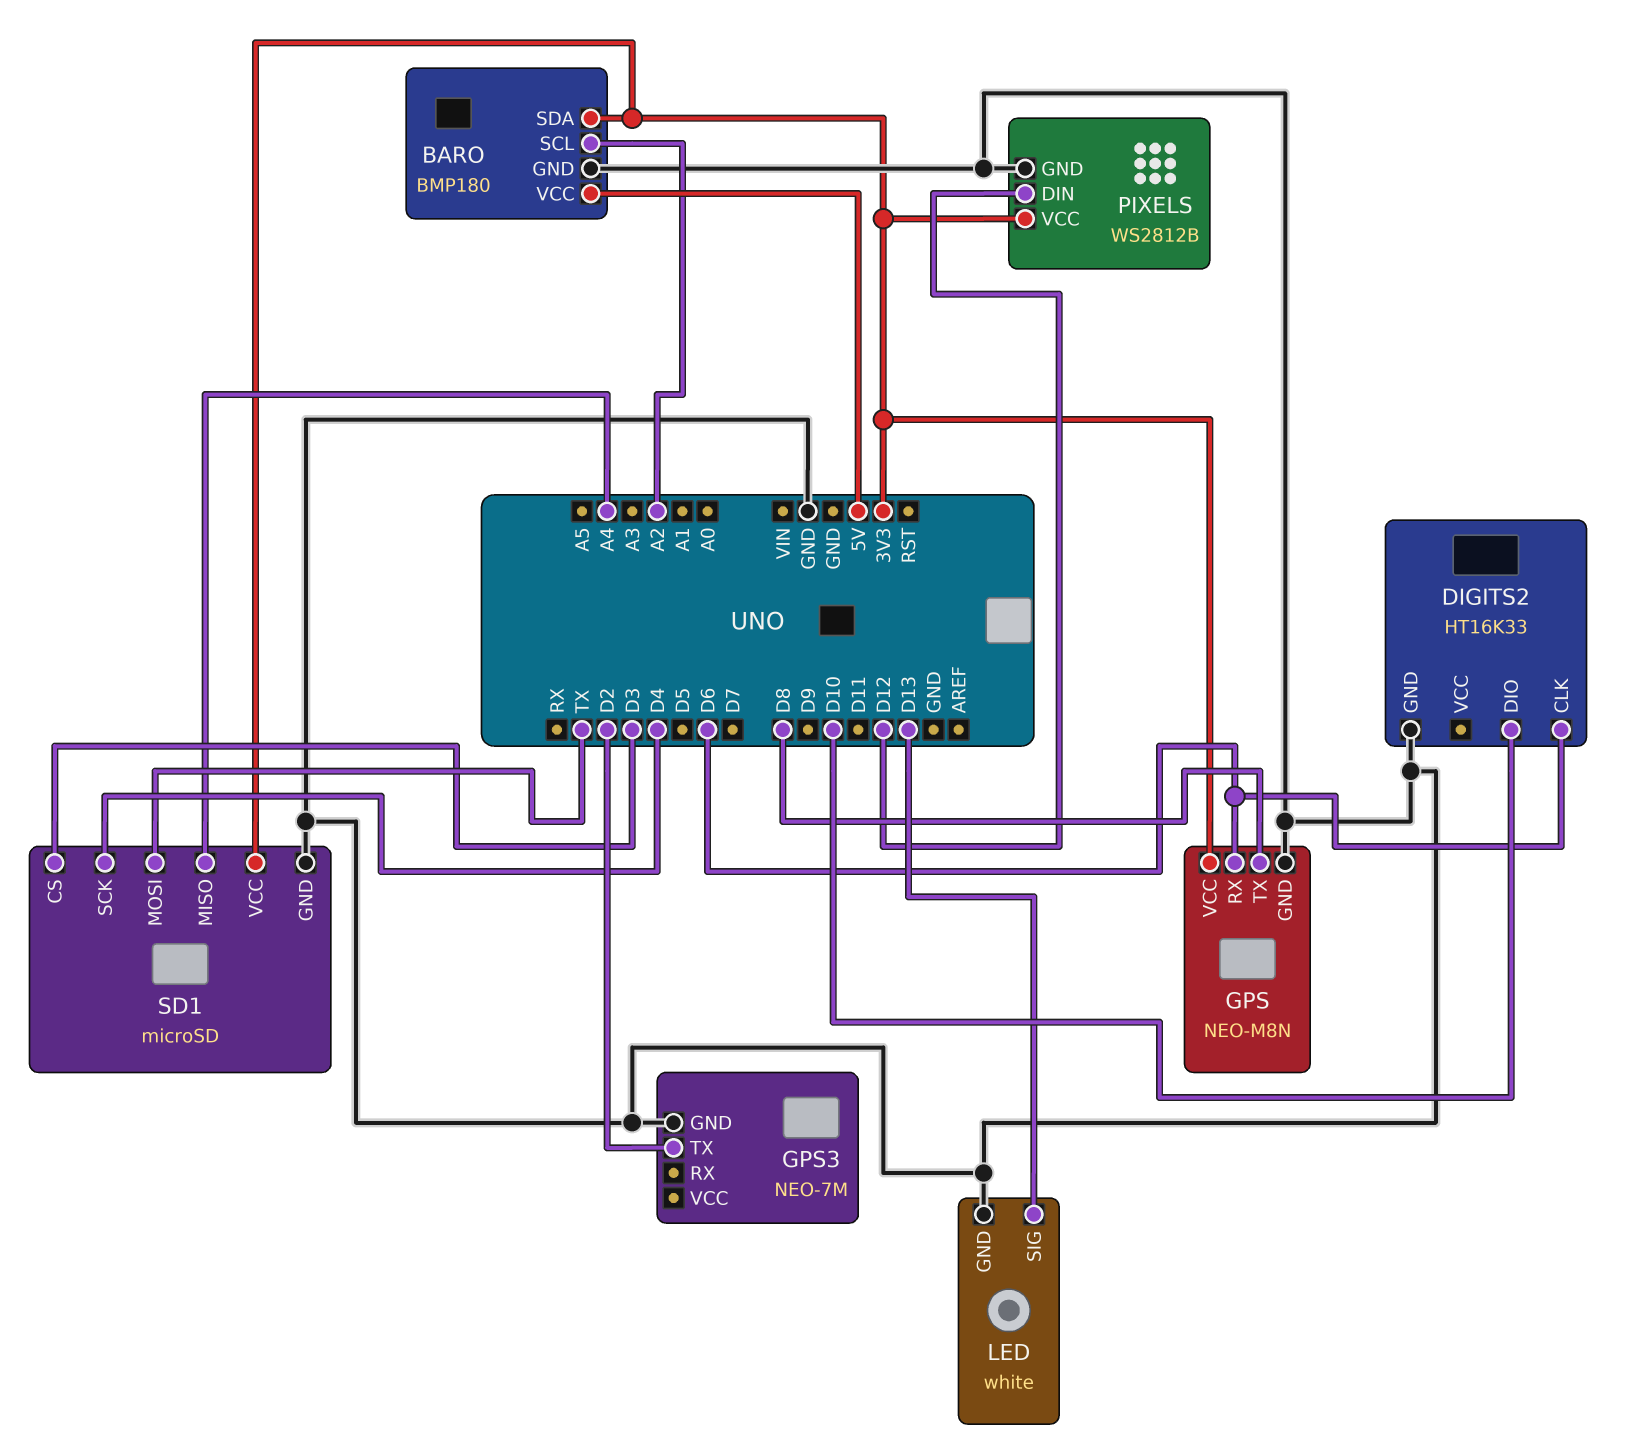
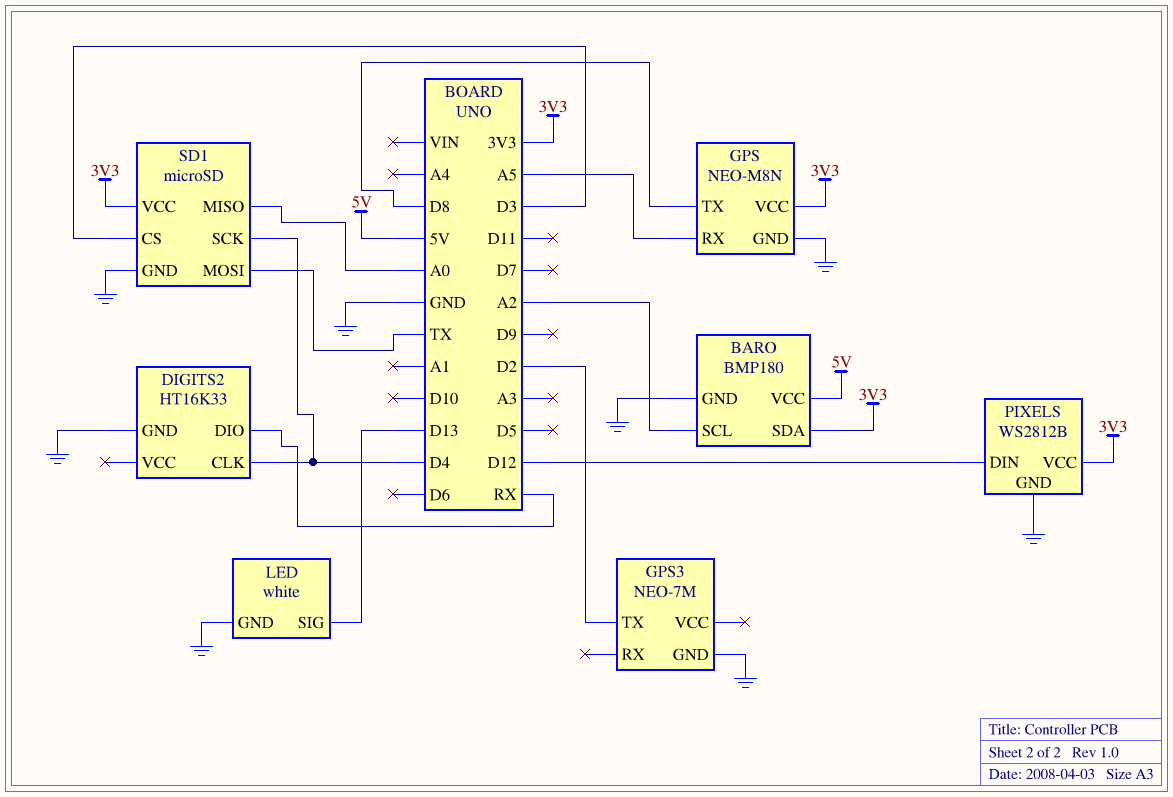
DIGITS2 pin CLK: D6 -> D4
DIGITS2 pin DIO: D10 -> RX
GPS pin RX: D6 -> A5
SD1 pin MISO: A4 -> A0

